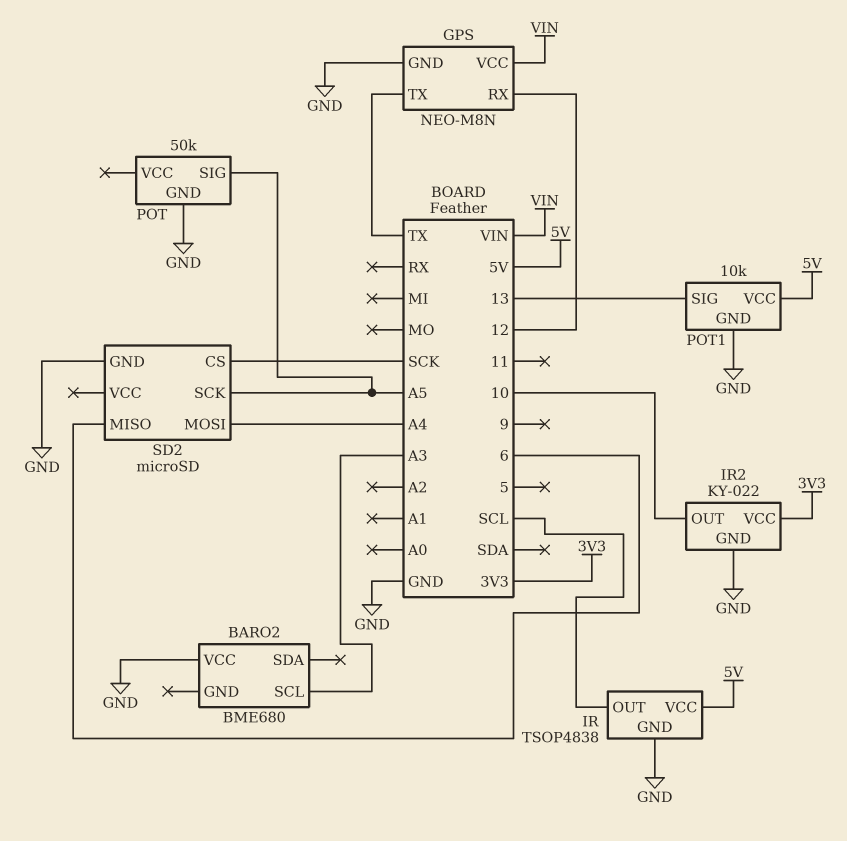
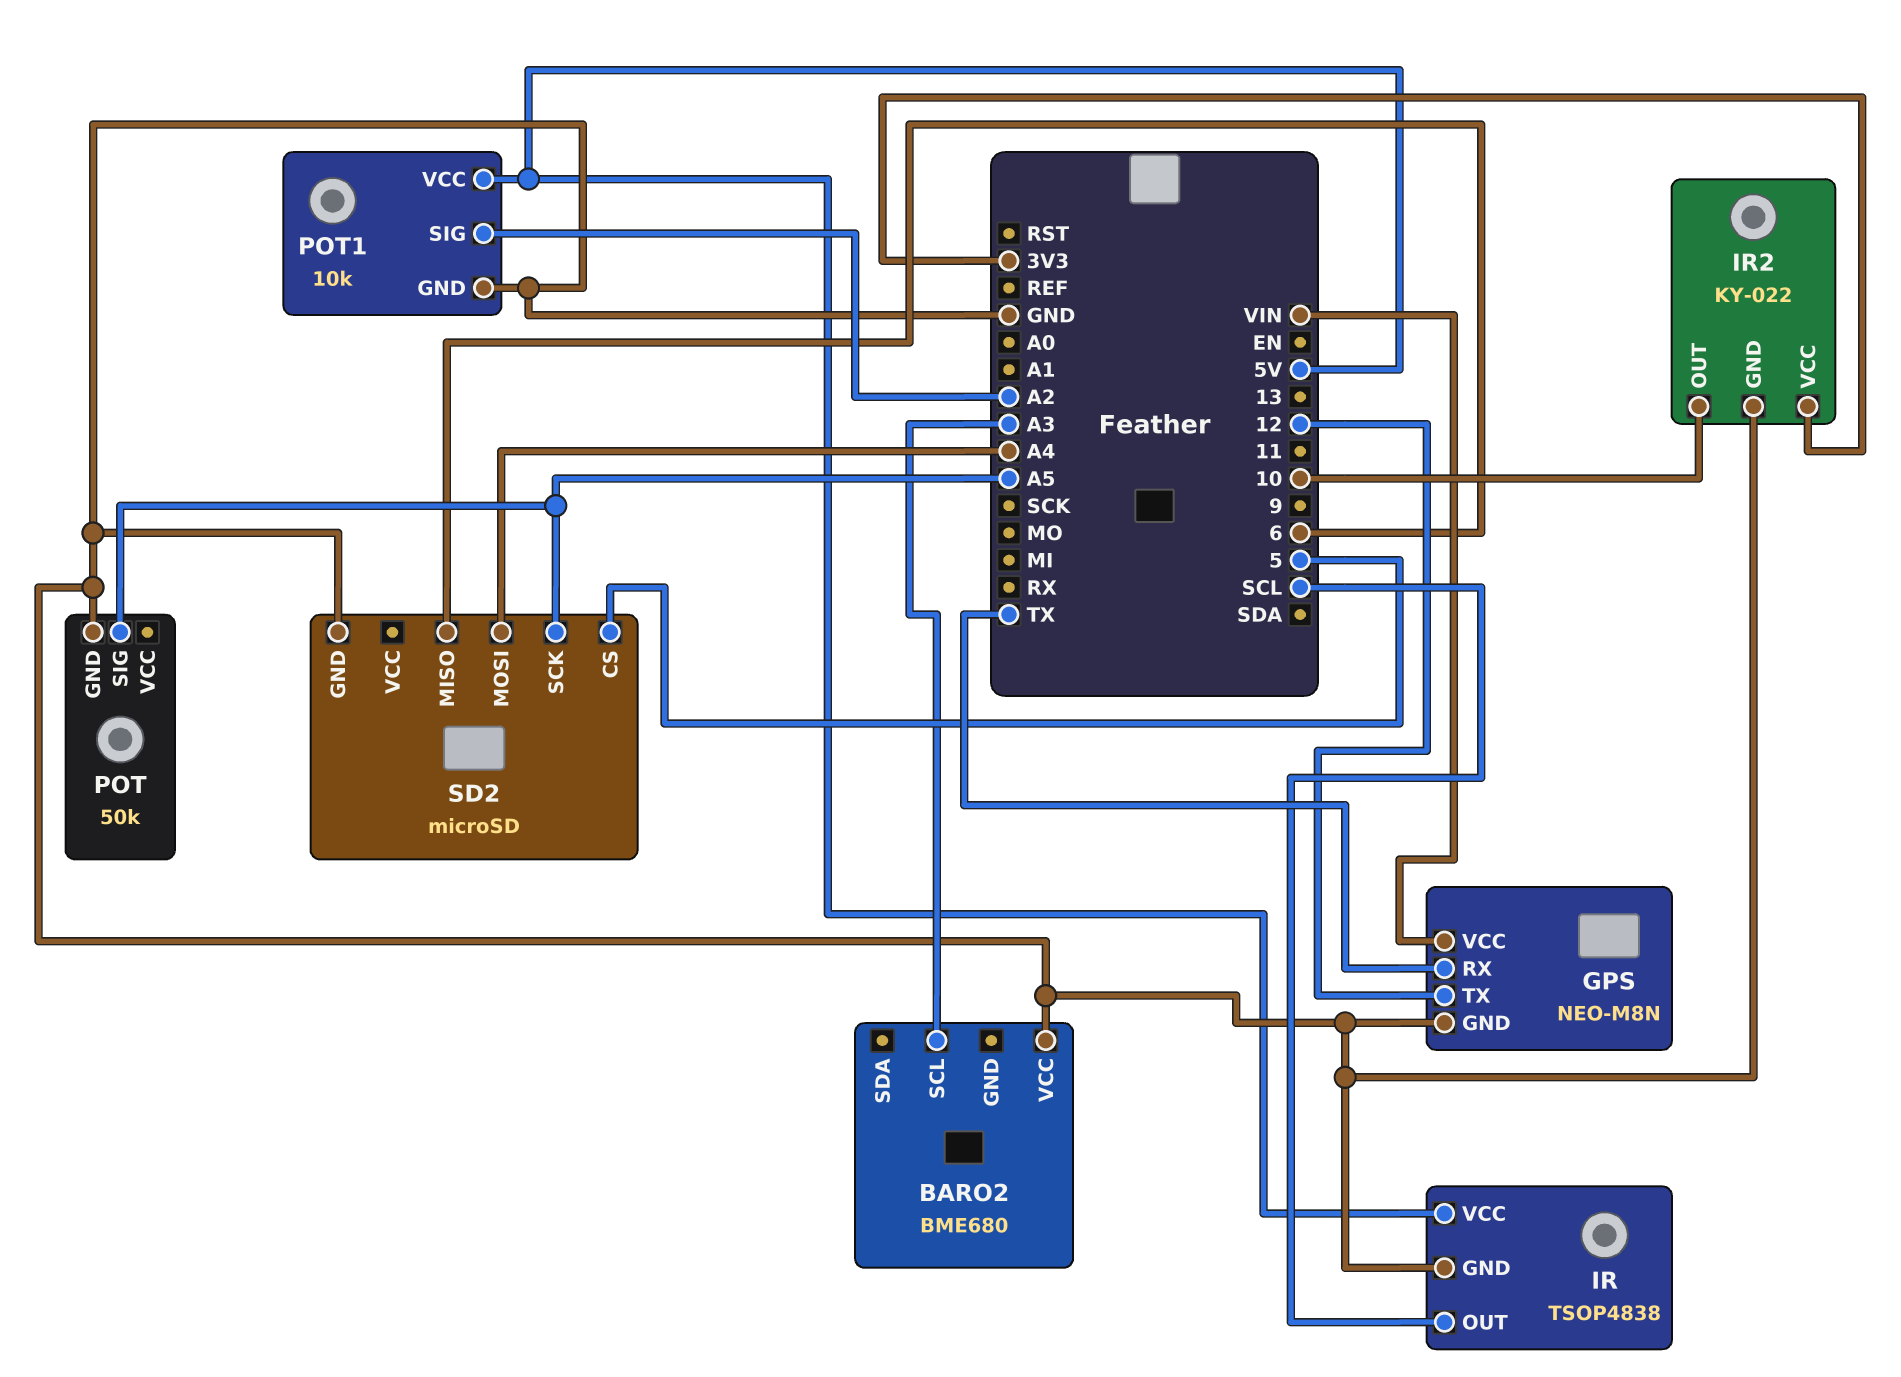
GPS pin RX: 12 -> TX
GPS pin TX: TX -> 12
POT1 pin SIG: 13 -> A2
SD2 pin CS: SCK -> 5

